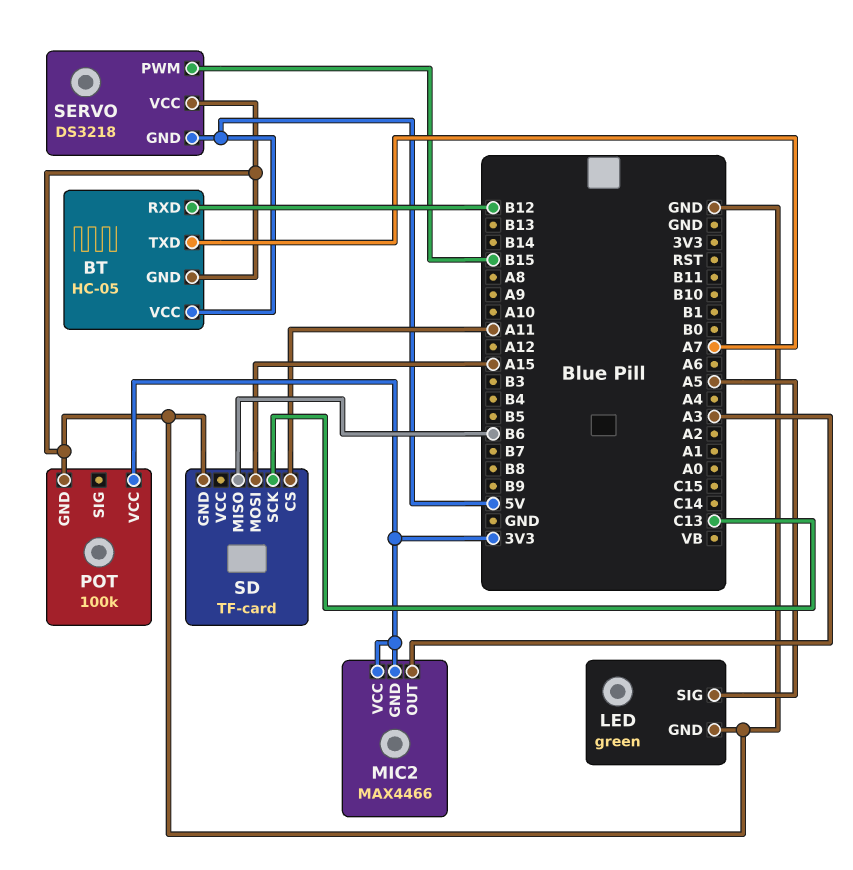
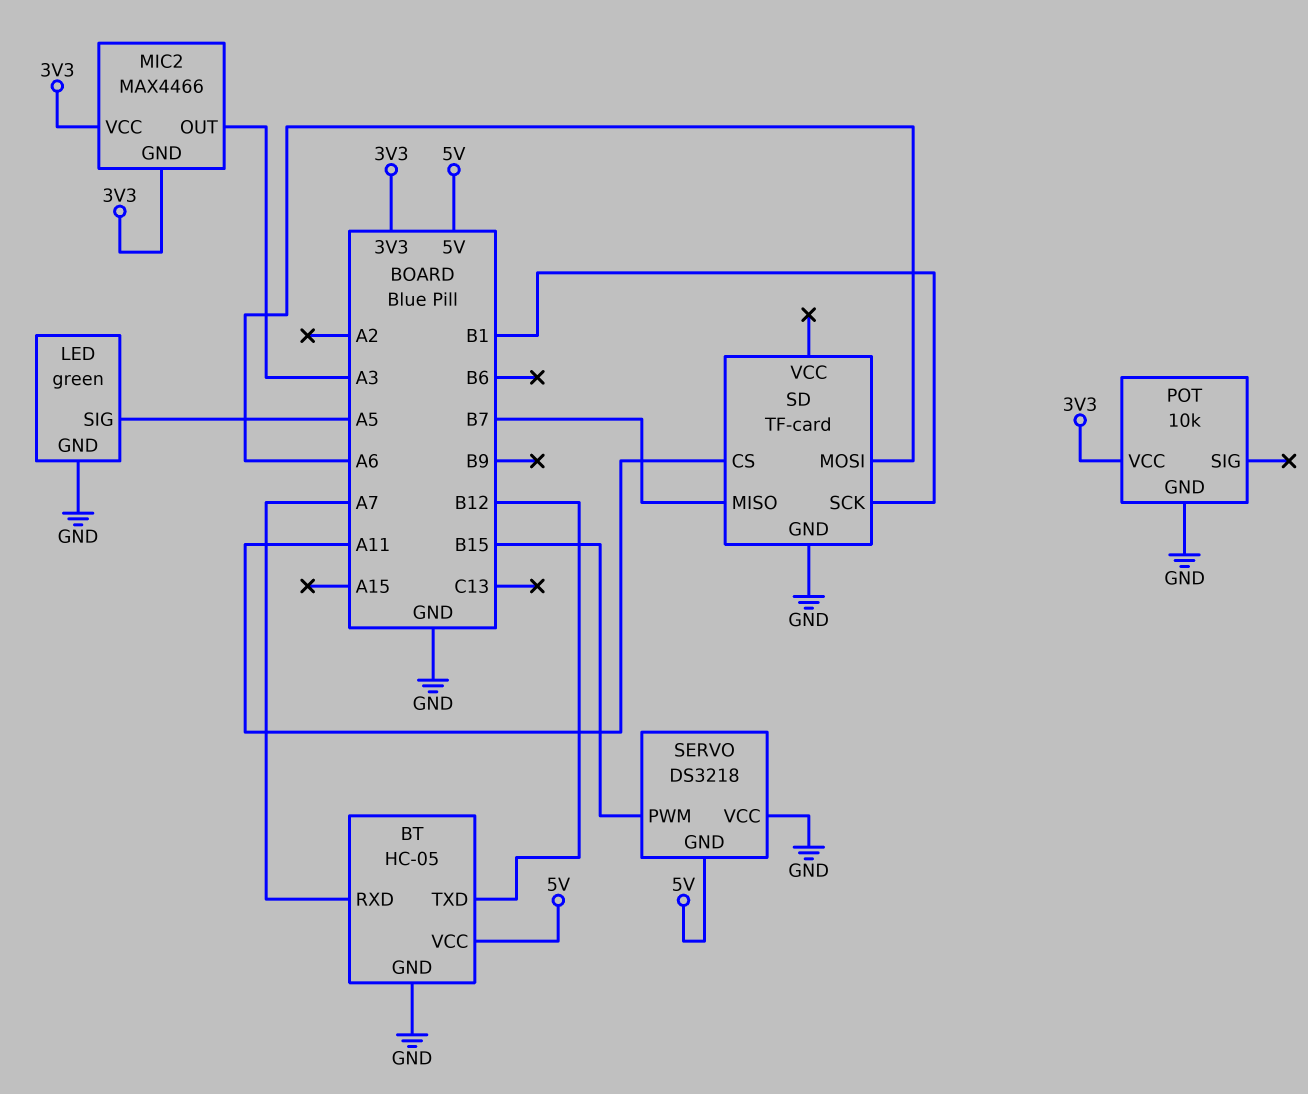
BT pin RXD: B12 -> A7
BT pin TXD: A7 -> B12
POT: 100k -> 10k
SD pin MISO: B6 -> B7
SD pin MOSI: A15 -> A6
SD pin SCK: C13 -> B1

